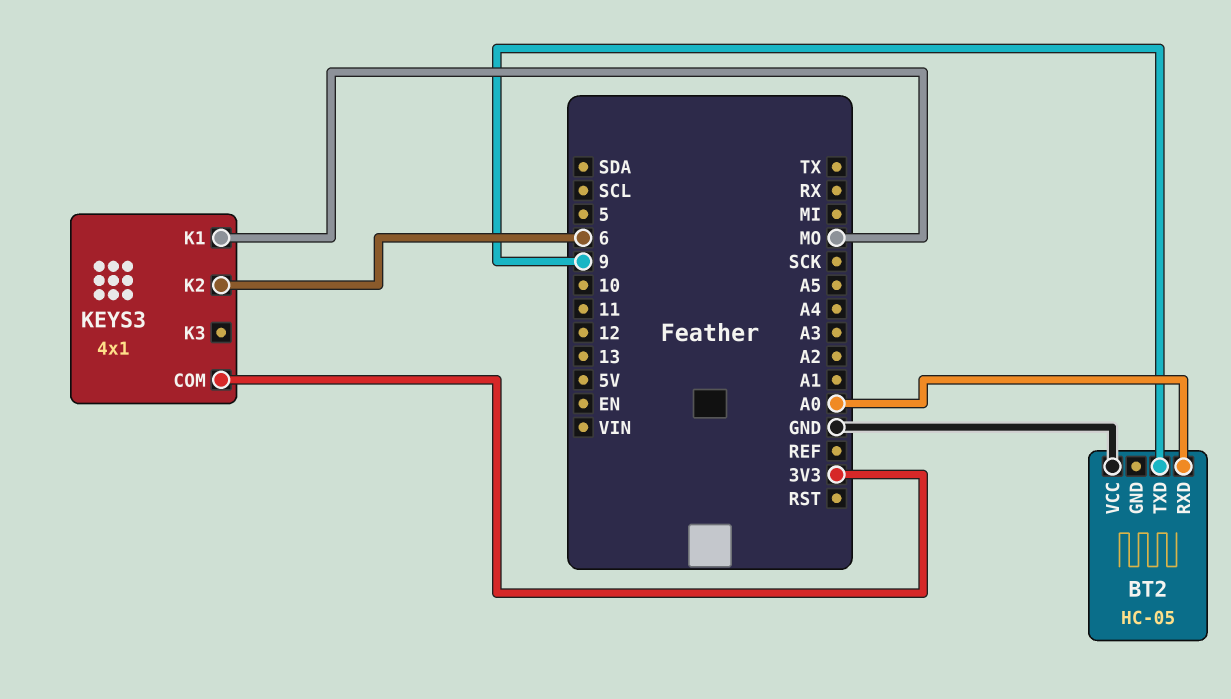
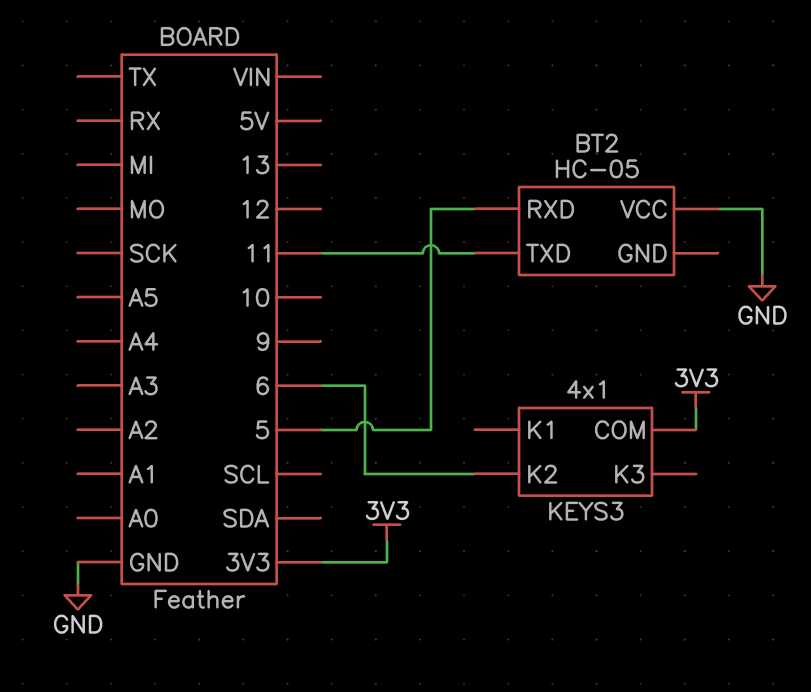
BT2 pin RXD: A0 -> 5
BT2 pin TXD: 9 -> 11
KEYS3 pin K1: MO -> none

